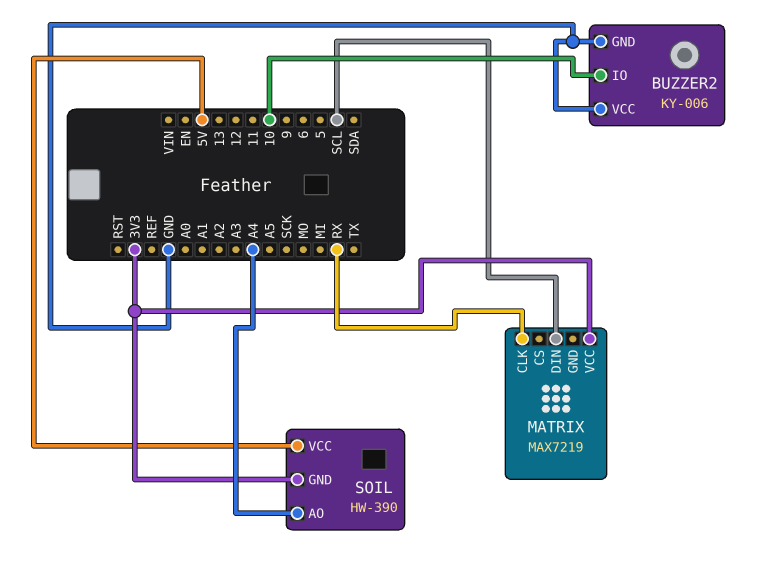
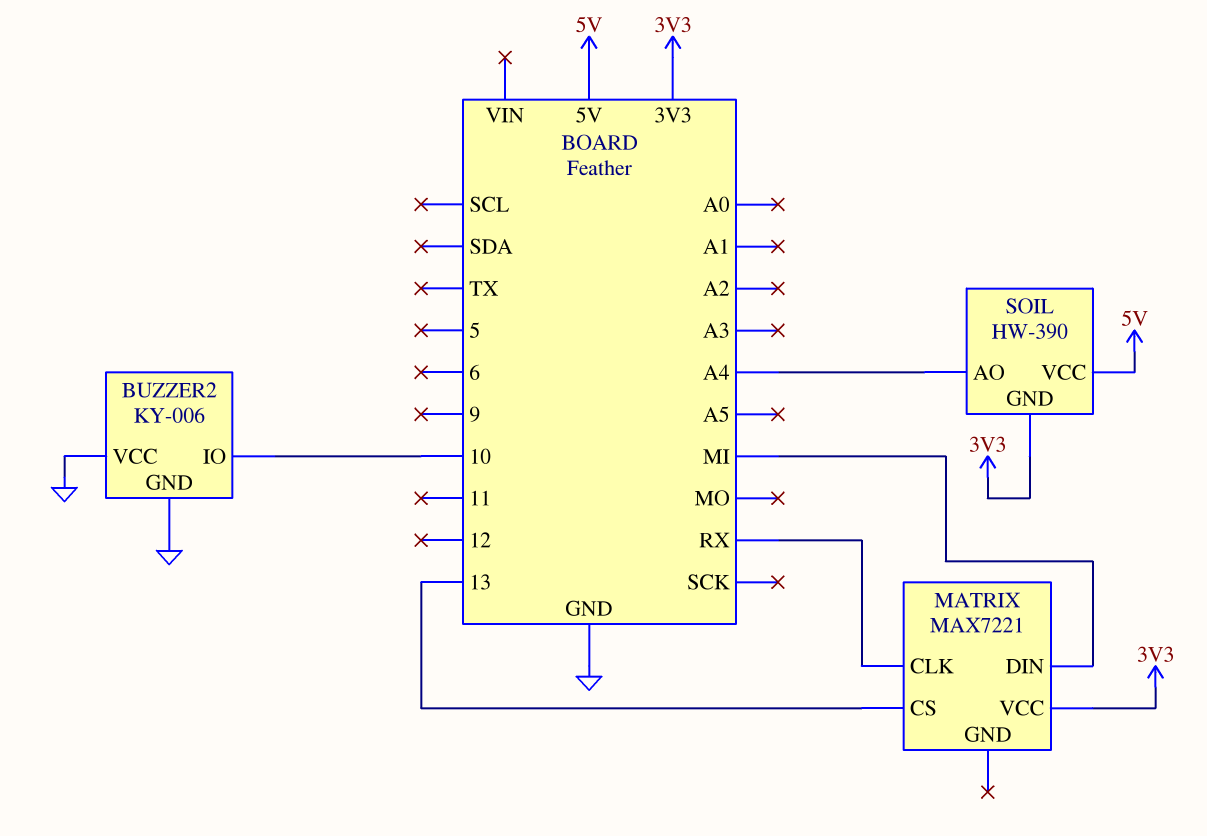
MATRIX: MAX7219 -> MAX7221
MATRIX pin CS: none -> 13
MATRIX pin DIN: SCL -> MI

